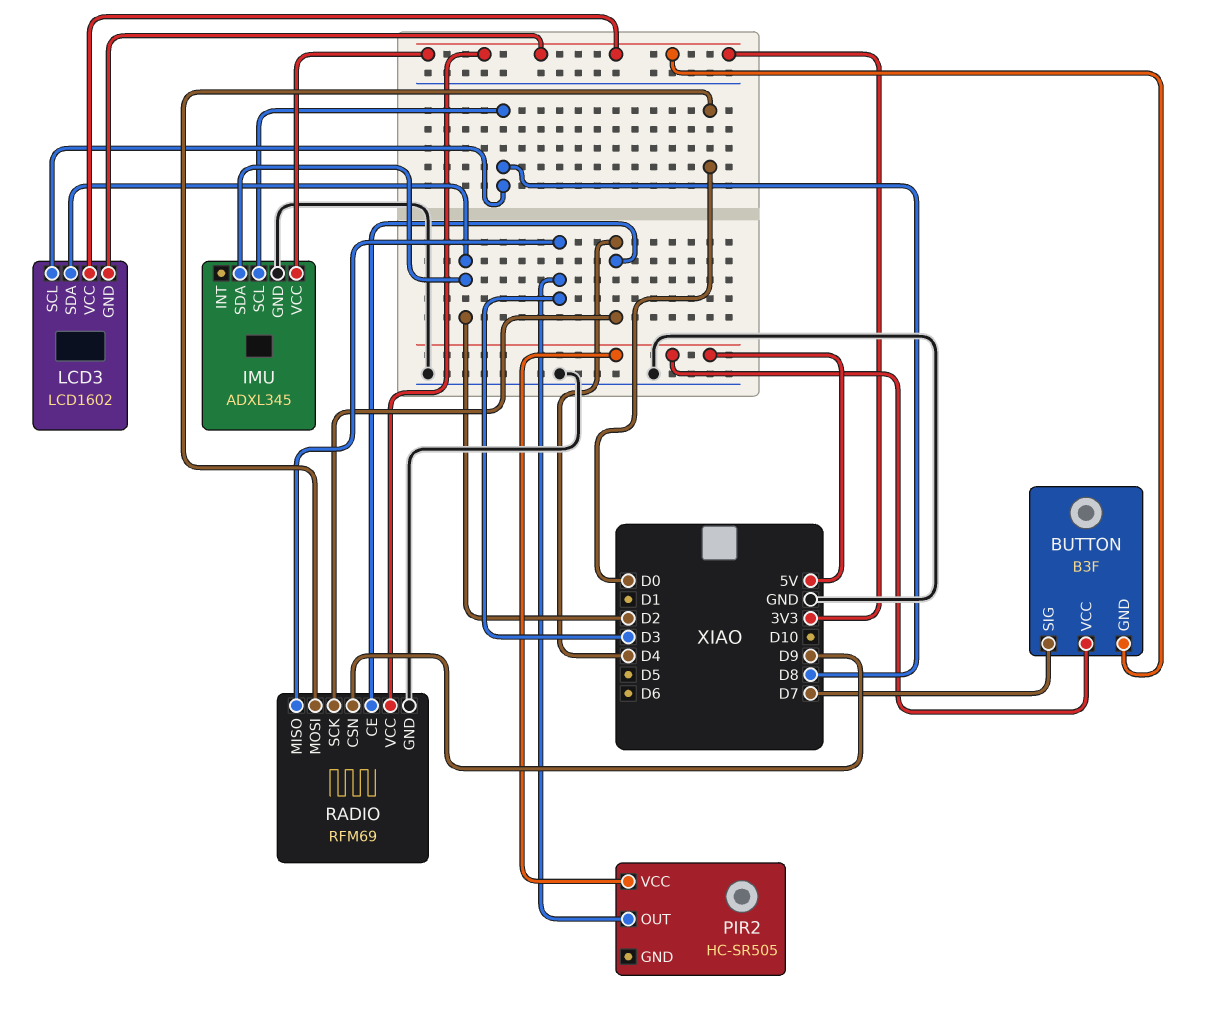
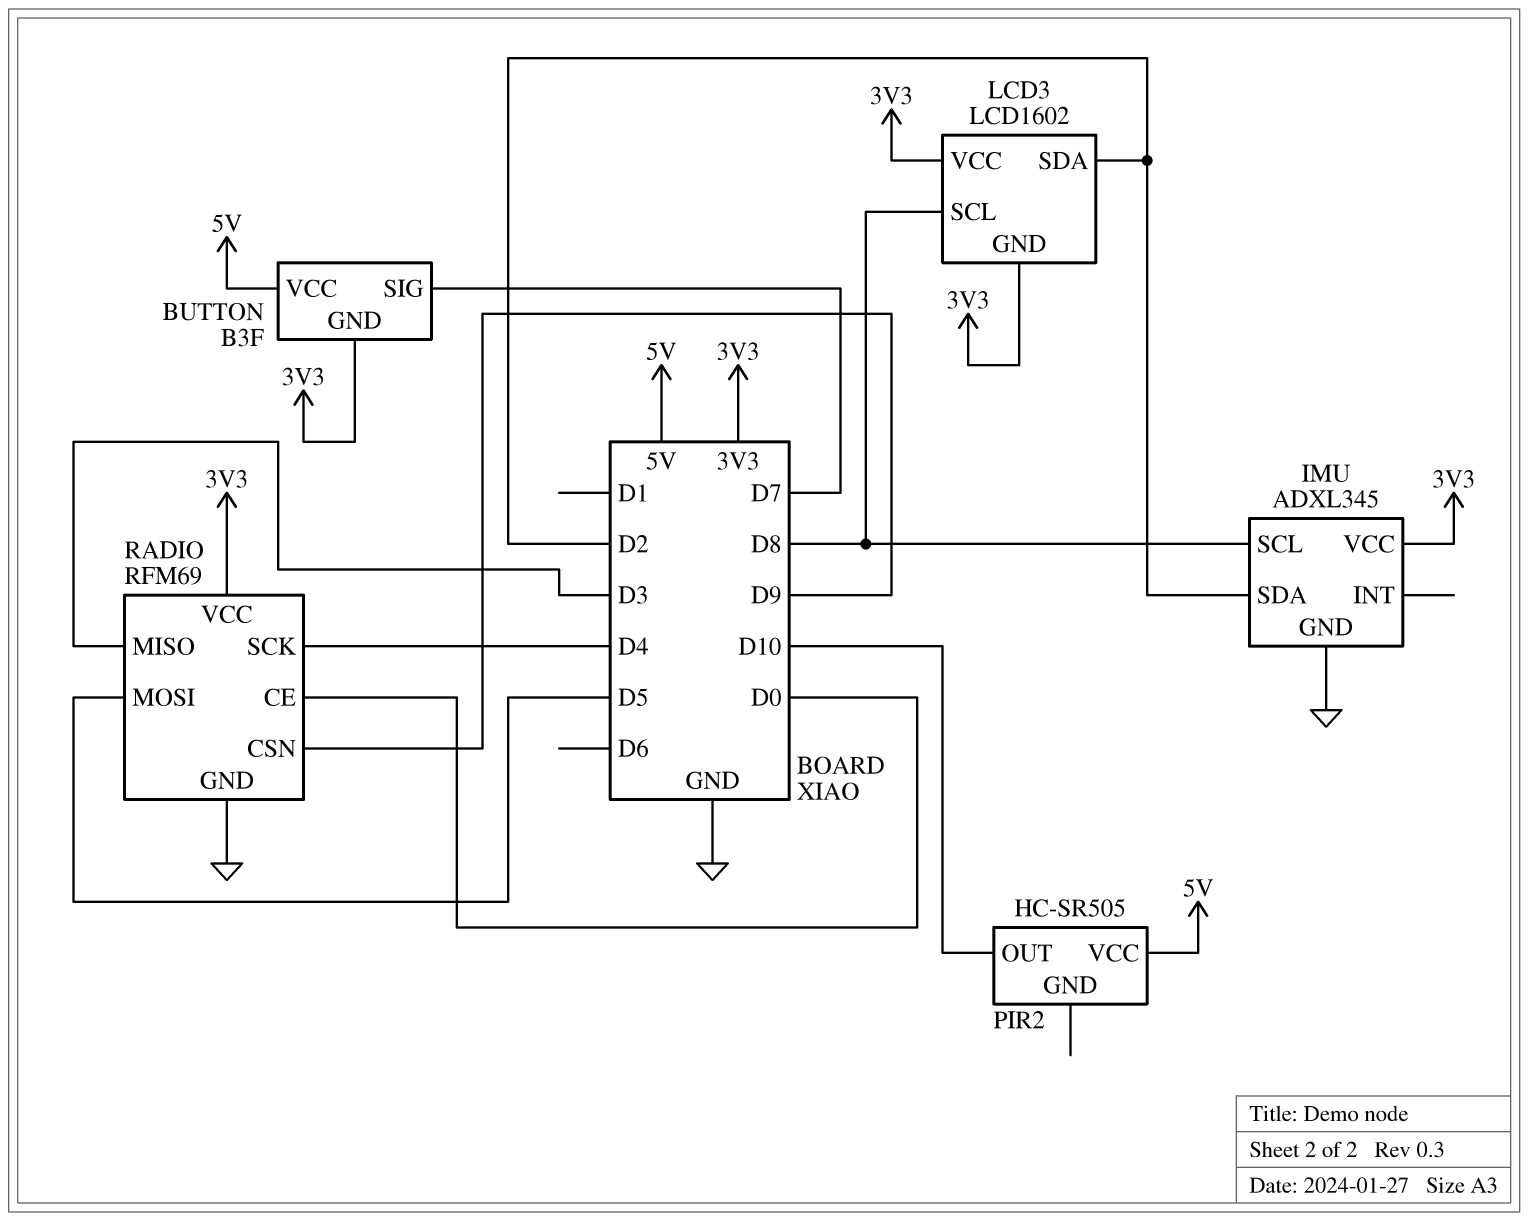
PIR2 pin OUT: D3 -> D10
RADIO pin CE: D4 -> D0
RADIO pin MOSI: D0 -> D5

